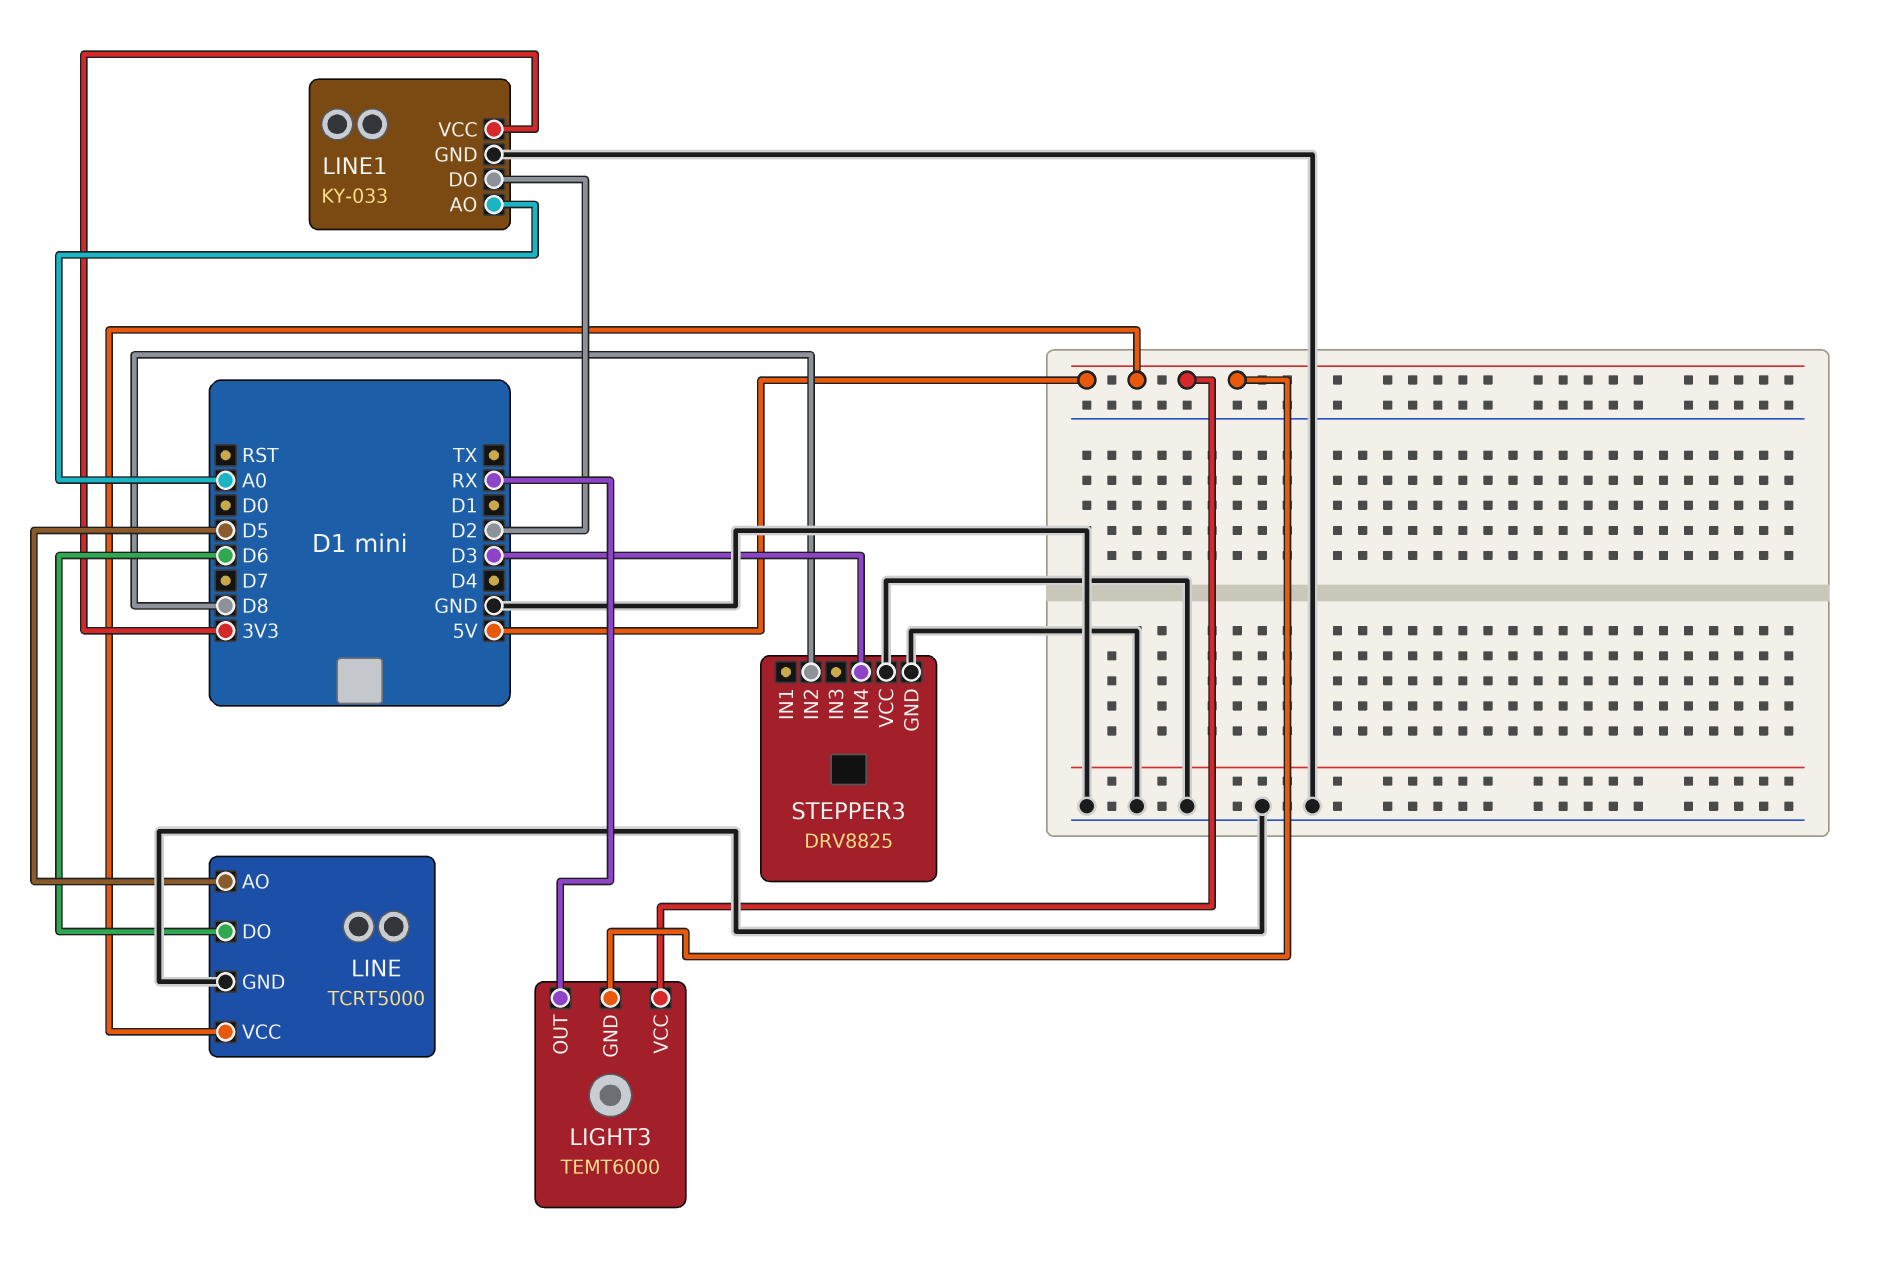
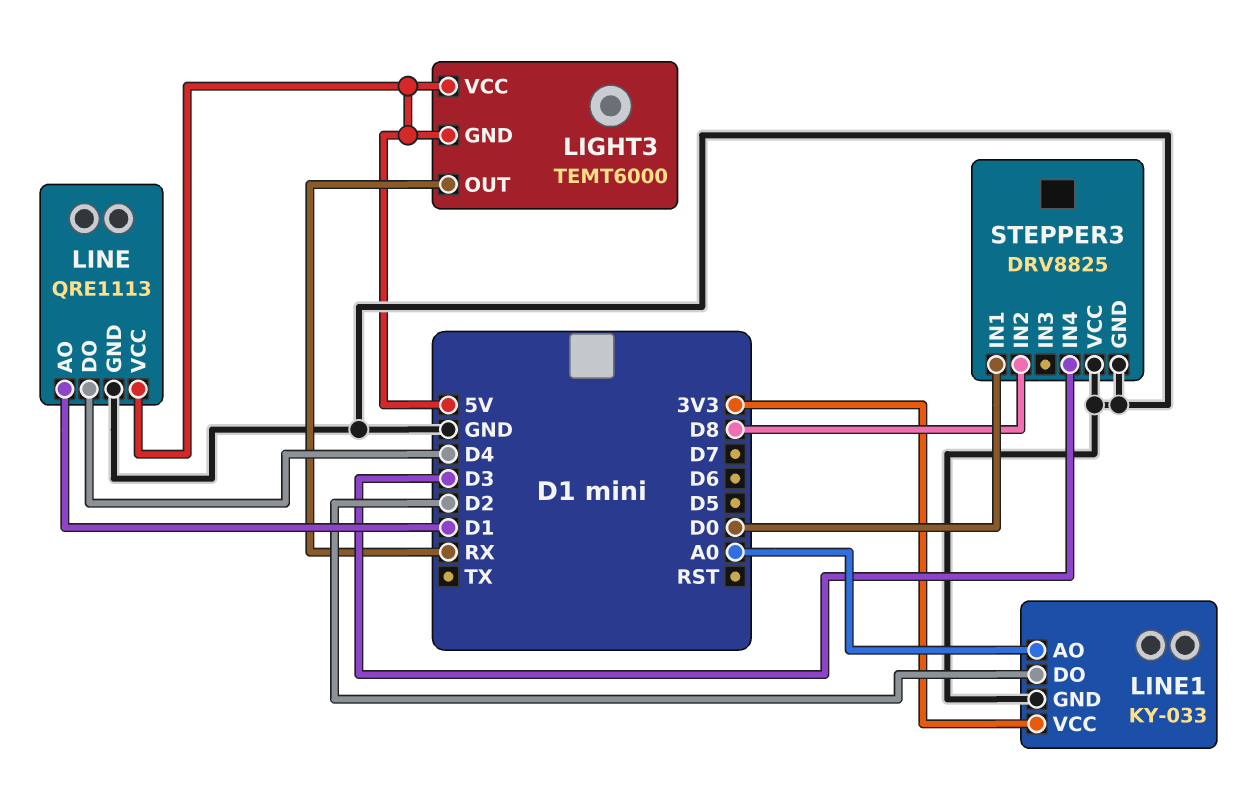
LINE: TCRT5000 -> QRE1113
LINE pin AO: D5 -> D1
LINE pin DO: D6 -> D4
STEPPER3 pin IN1: none -> D0

